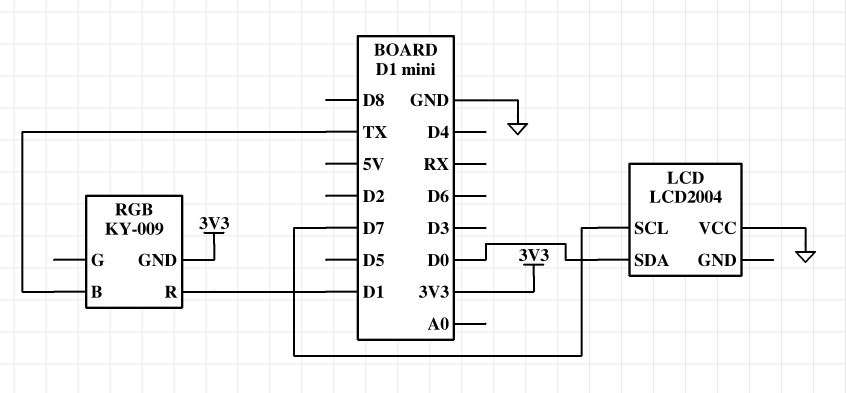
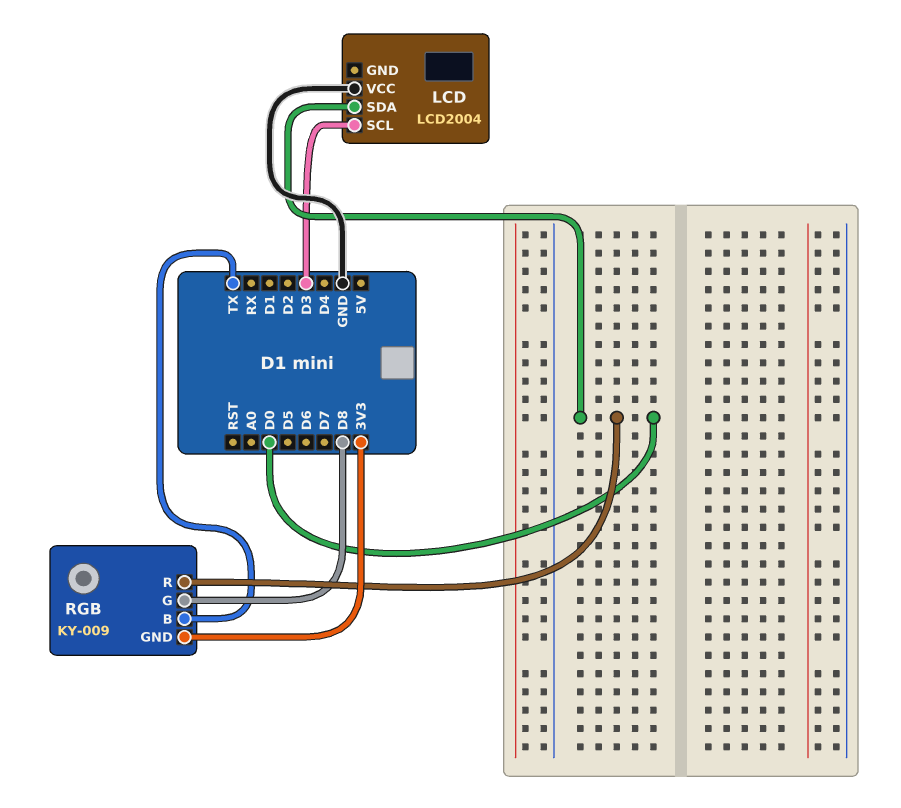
LCD pin SCL: D7 -> D3
RGB pin G: none -> D8
RGB pin R: D1 -> D0

